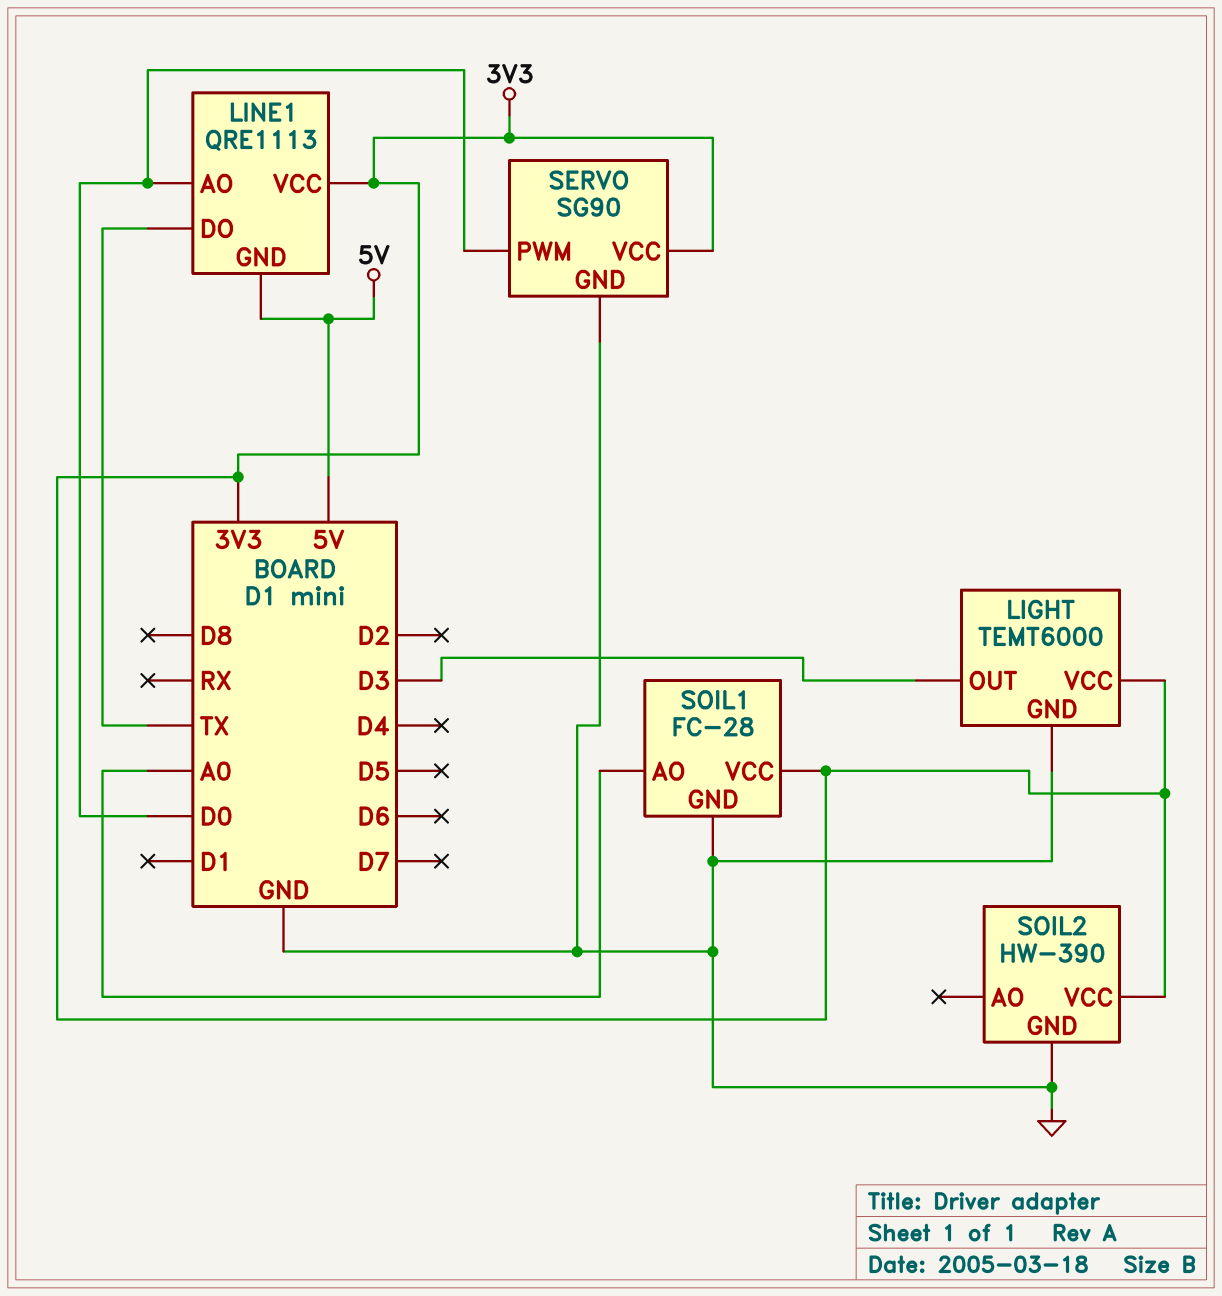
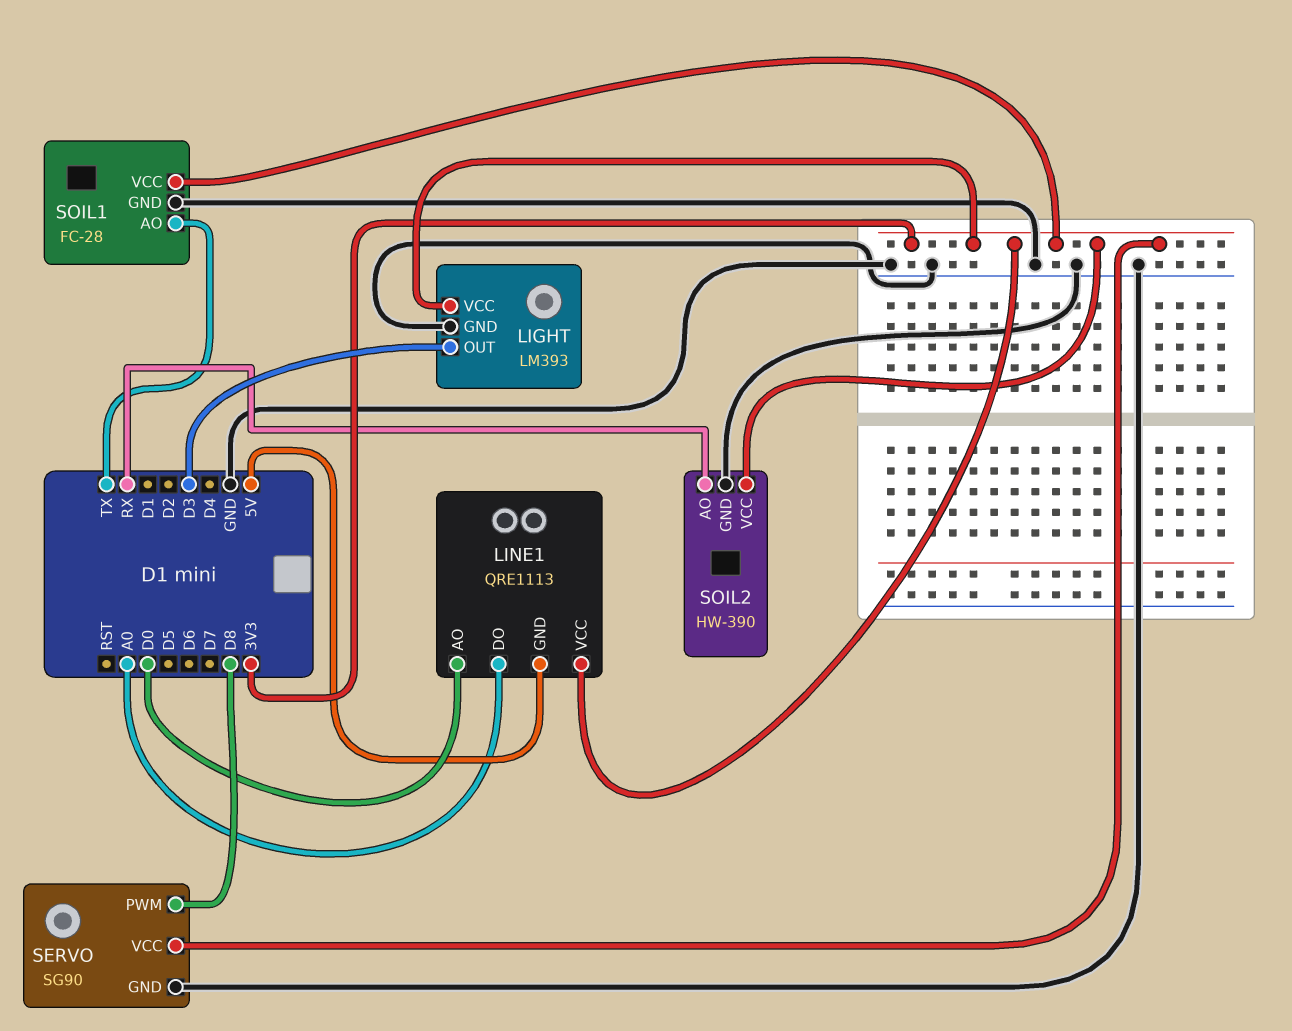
LIGHT: TEMT6000 -> LM393
LINE1 pin DO: TX -> A0
SERVO pin PWM: D0 -> D8
SOIL1 pin AO: A0 -> TX
SOIL2 pin AO: none -> RX

